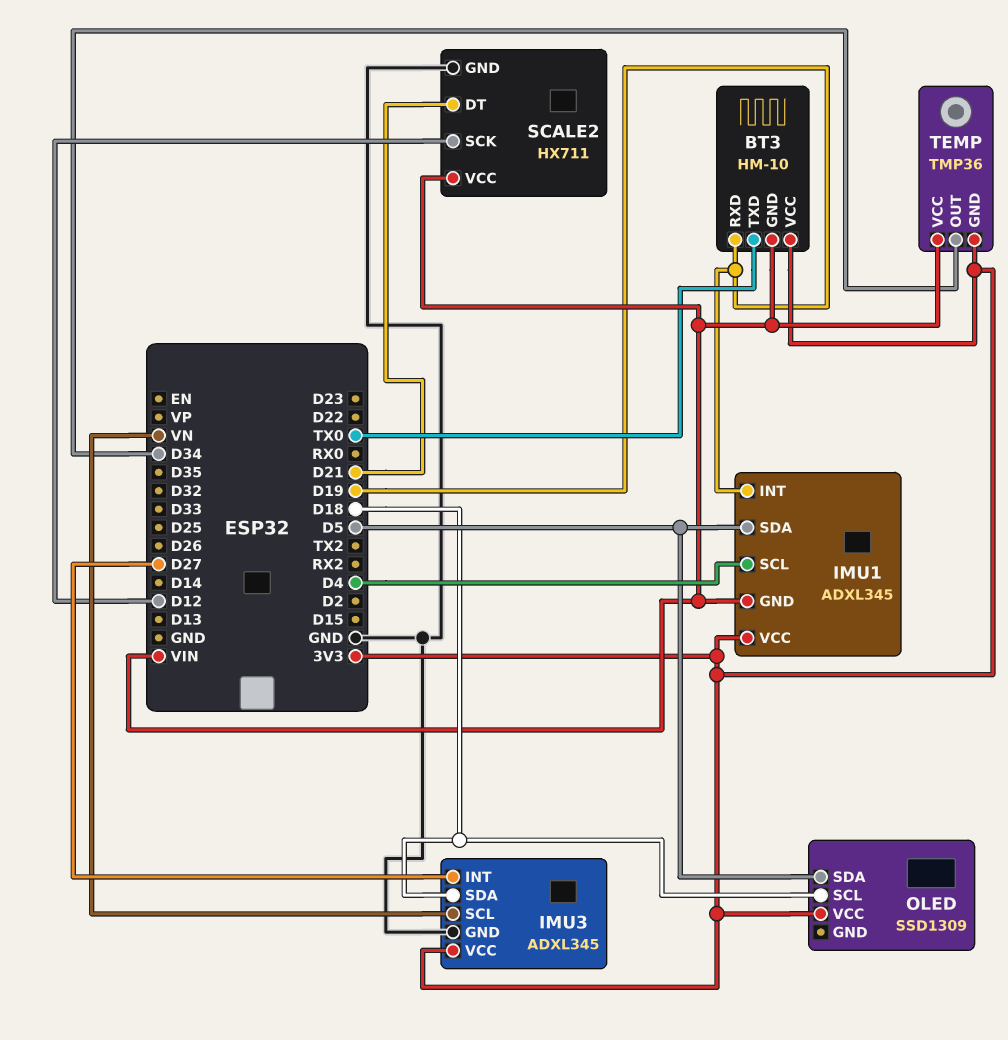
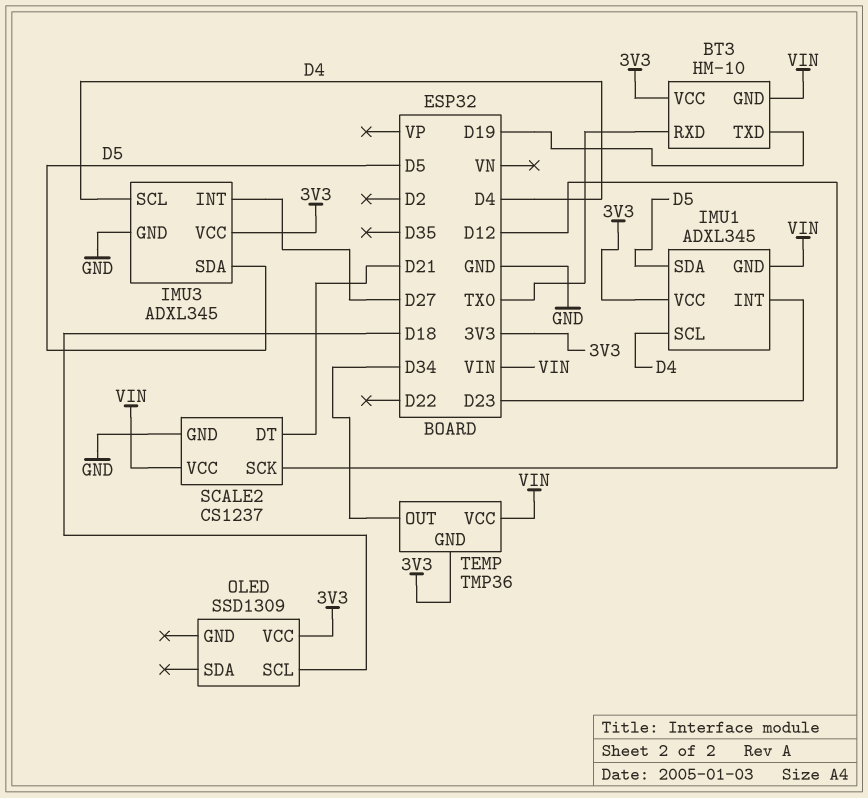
BT3 pin RXD: D19 -> TX0
BT3 pin TXD: TX0 -> D19
IMU1 pin INT: D19 -> D23
IMU3 pin SCL: VN -> D4
IMU3 pin SDA: D18 -> D5
OLED pin SDA: D5 -> none
SCALE2: HX711 -> CS1237

